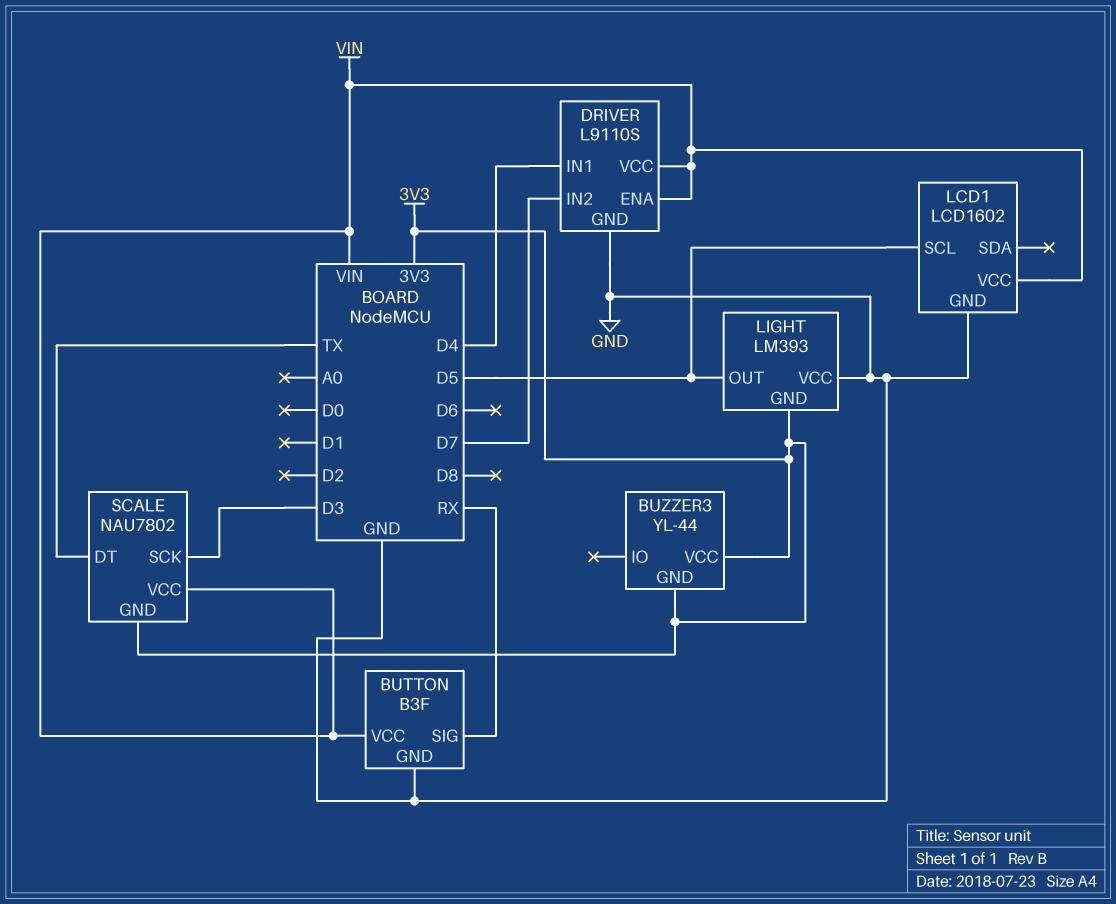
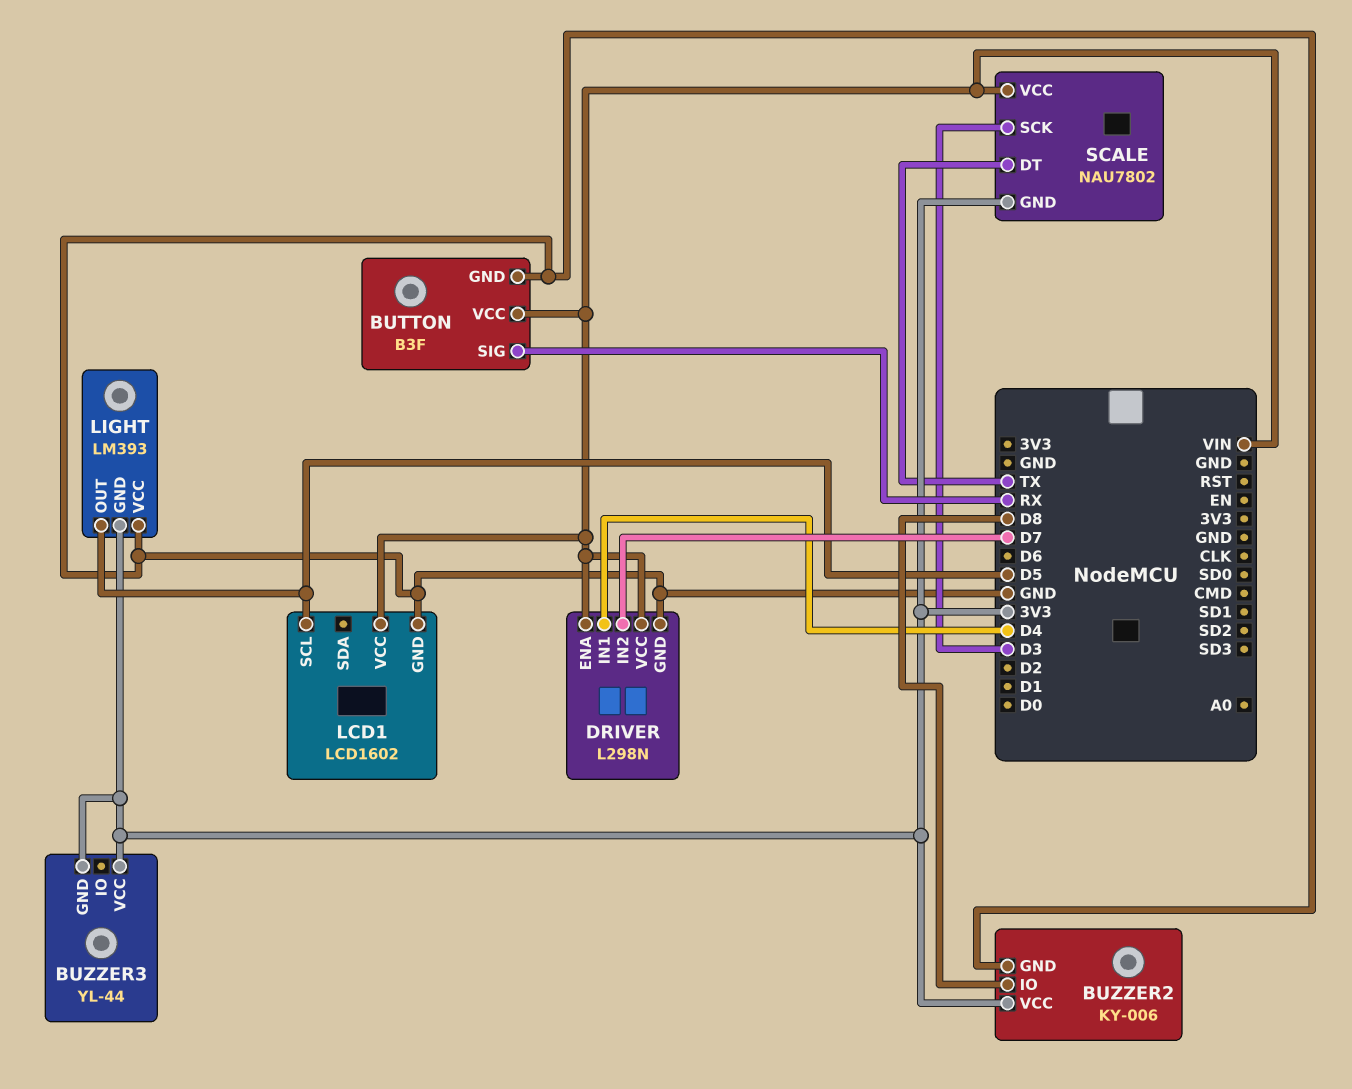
BUZZER2: none -> KY-006
BUZZER2 pin GND: none -> GND
BUZZER2 pin IO: none -> D8
BUZZER2 pin VCC: none -> 3V3
DRIVER: L9110S -> L298N

